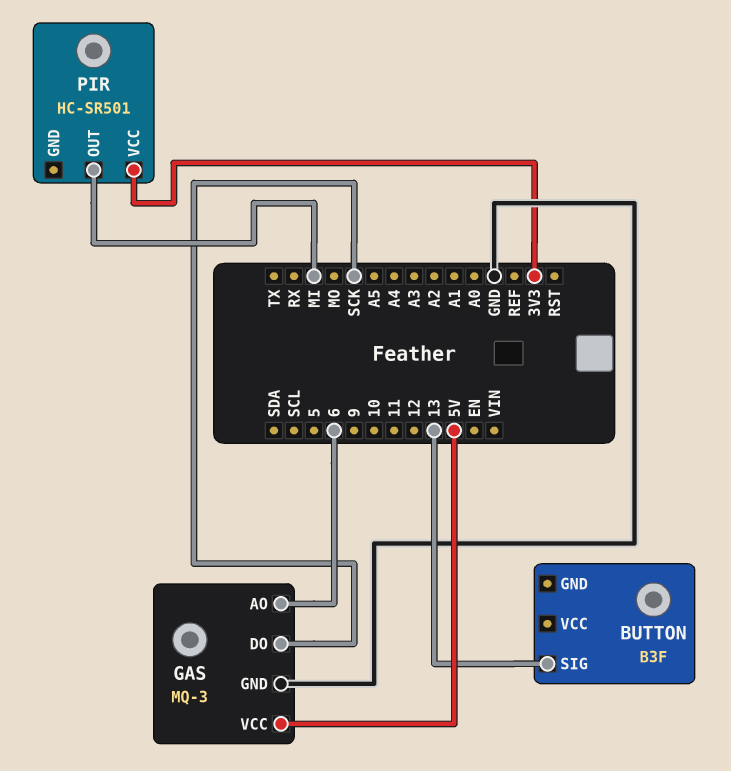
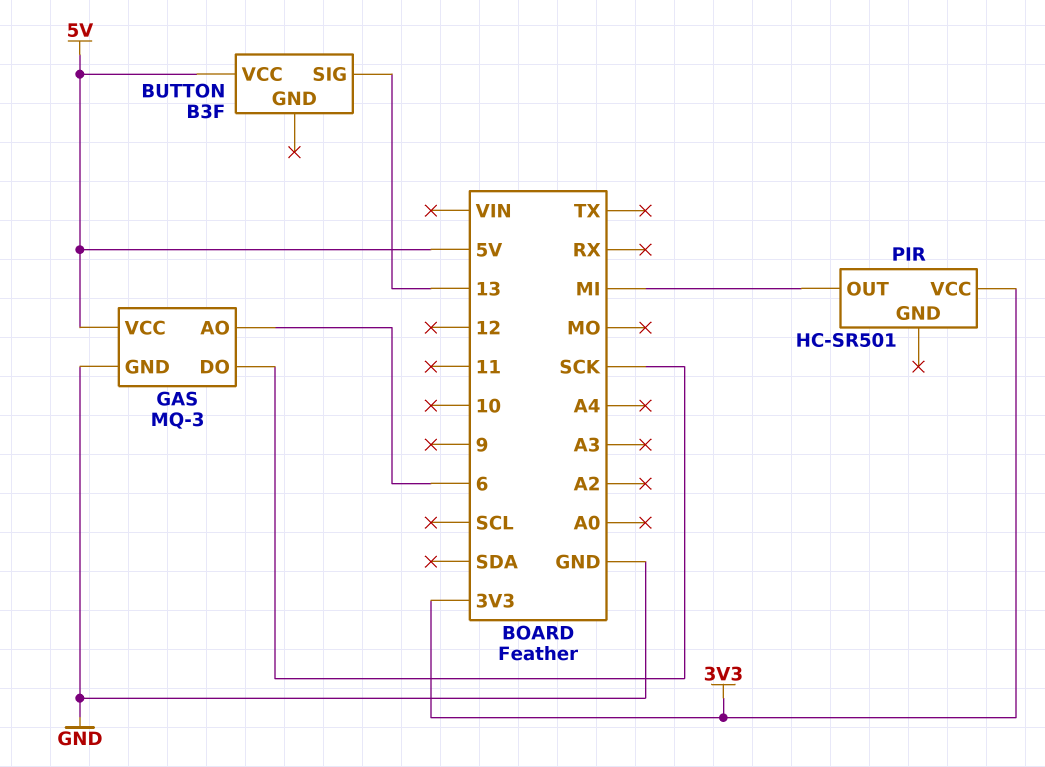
BUTTON pin VCC: none -> 5V

